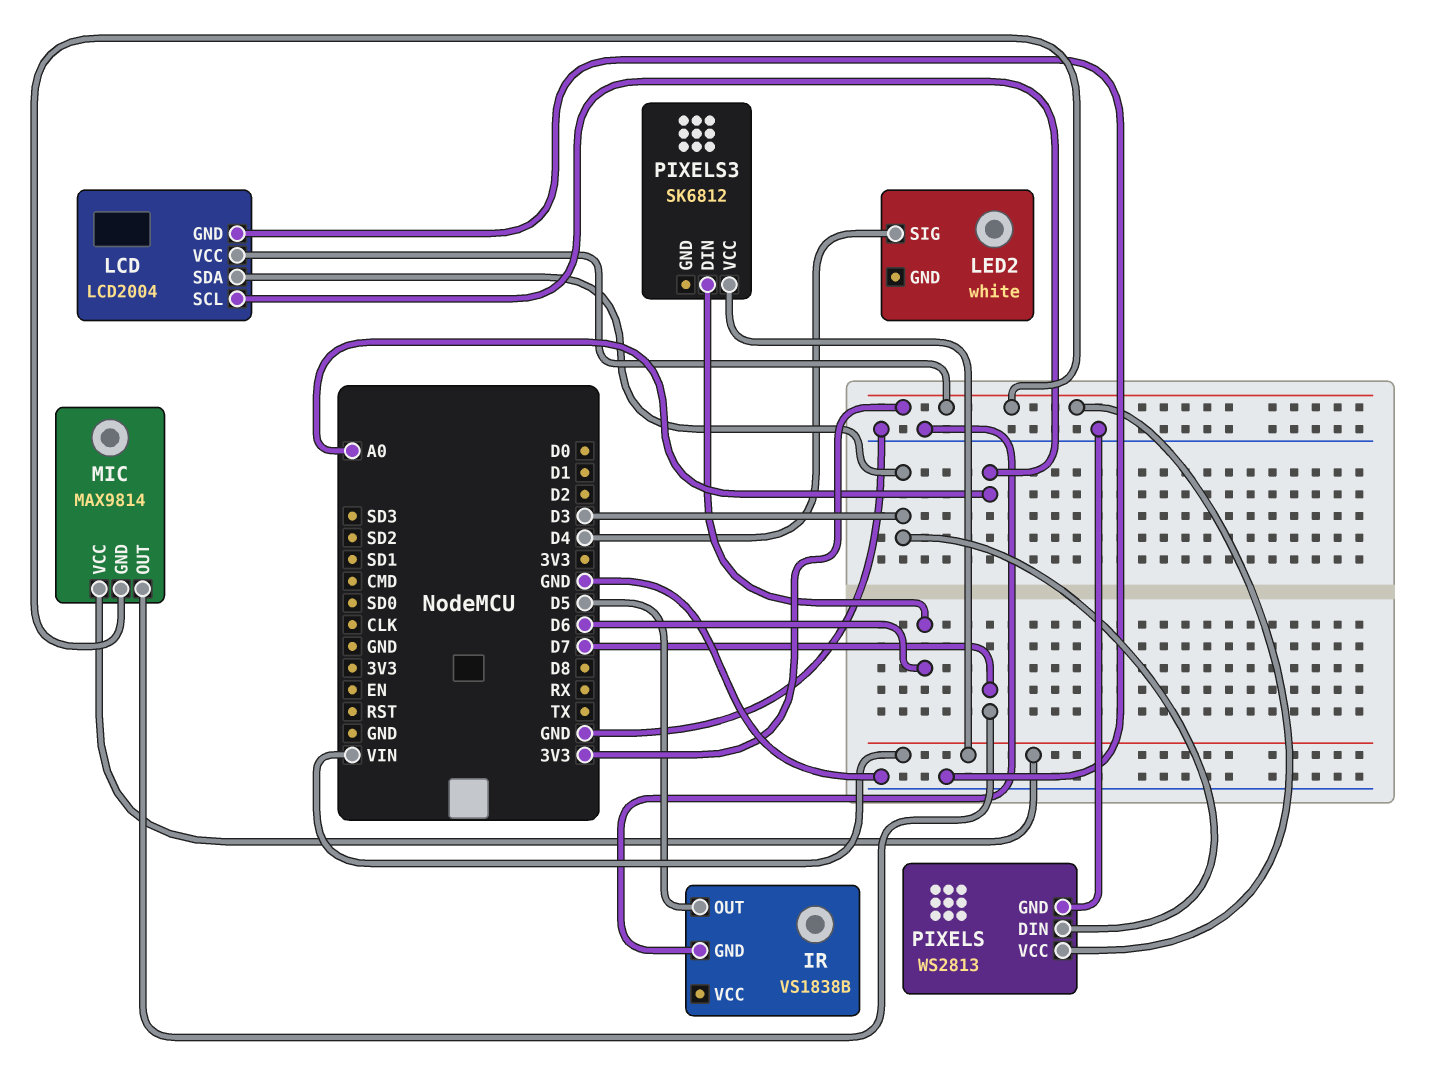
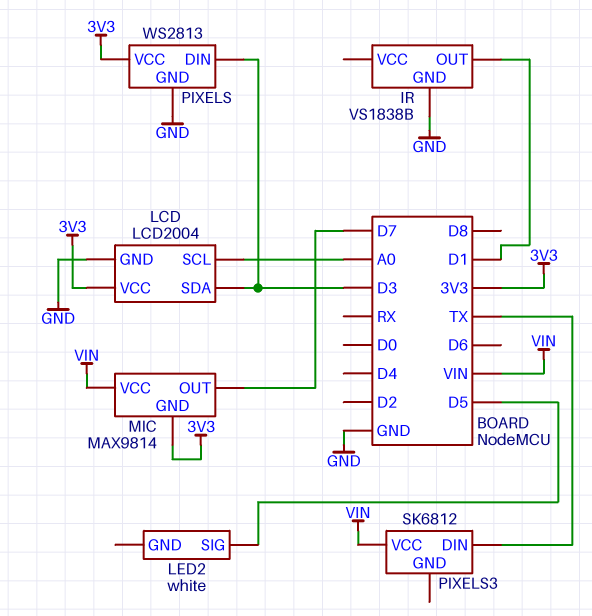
IR pin OUT: D5 -> D1
LED2 pin SIG: D4 -> D5
PIXELS3 pin DIN: D6 -> TX

